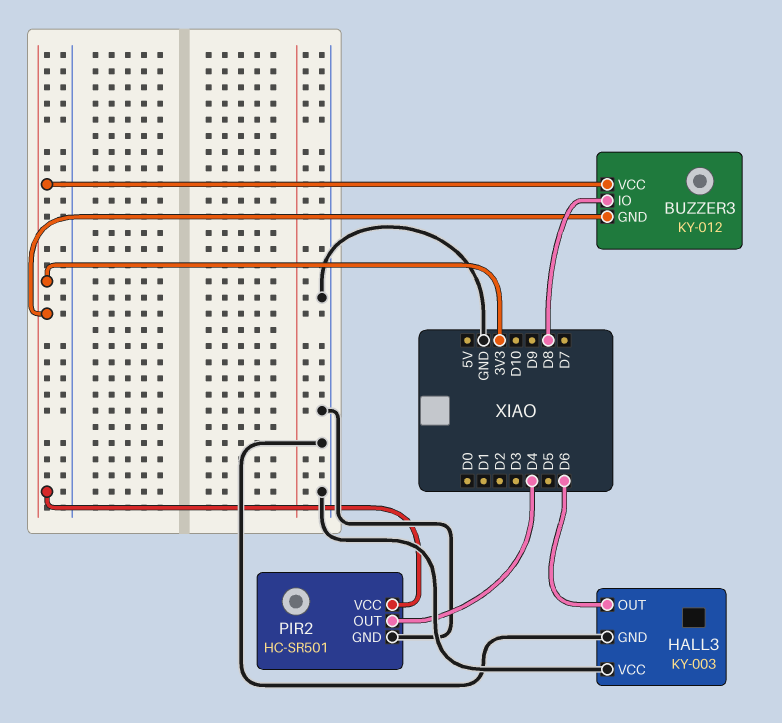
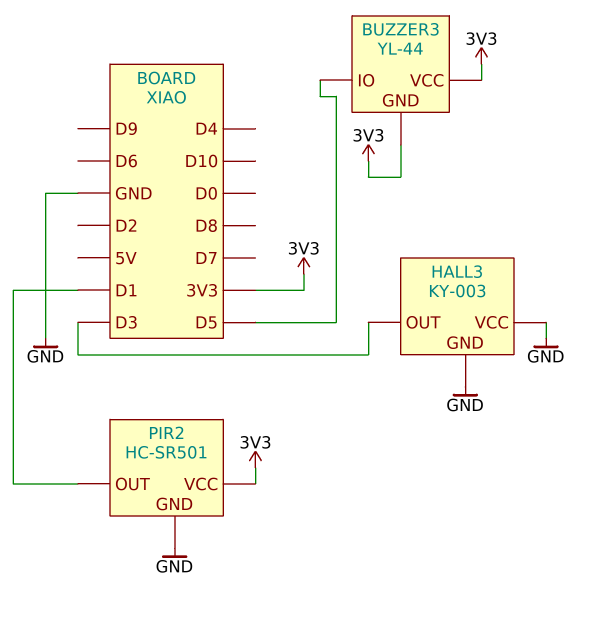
BUZZER3: KY-012 -> YL-44
BUZZER3 pin IO: D8 -> D5
HALL3 pin OUT: D6 -> D3
PIR2 pin OUT: D4 -> D1

